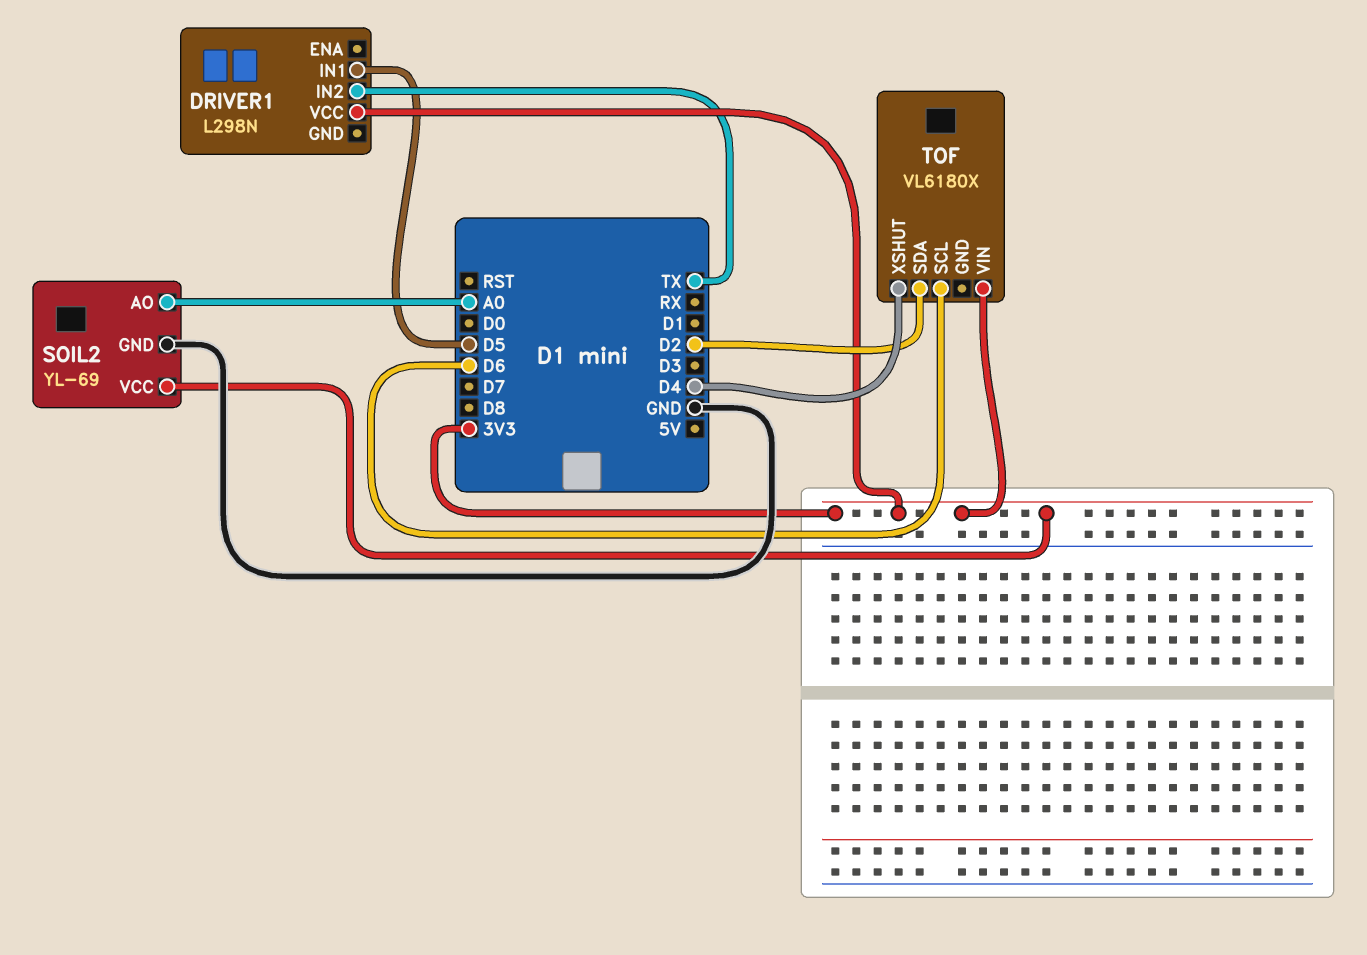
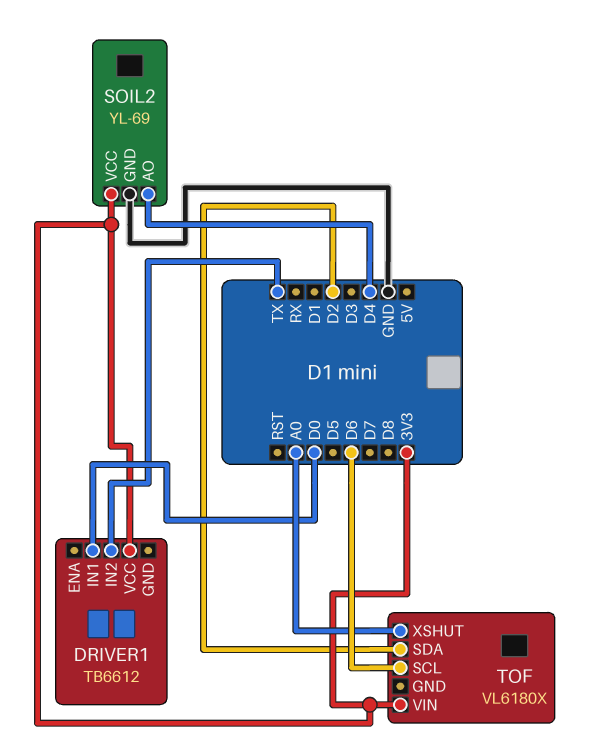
DRIVER1: L298N -> TB6612
DRIVER1 pin IN1: D5 -> D0
SOIL2 pin AO: A0 -> D4
TOF pin XSHUT: D4 -> A0

